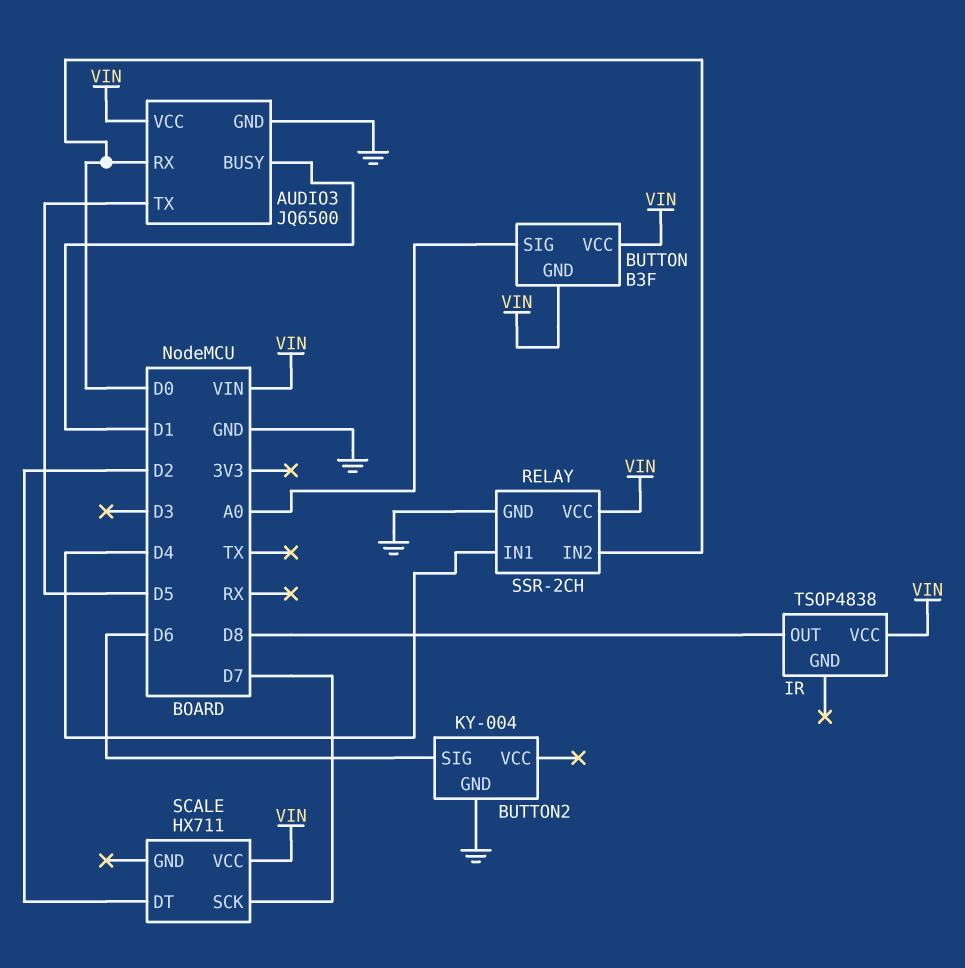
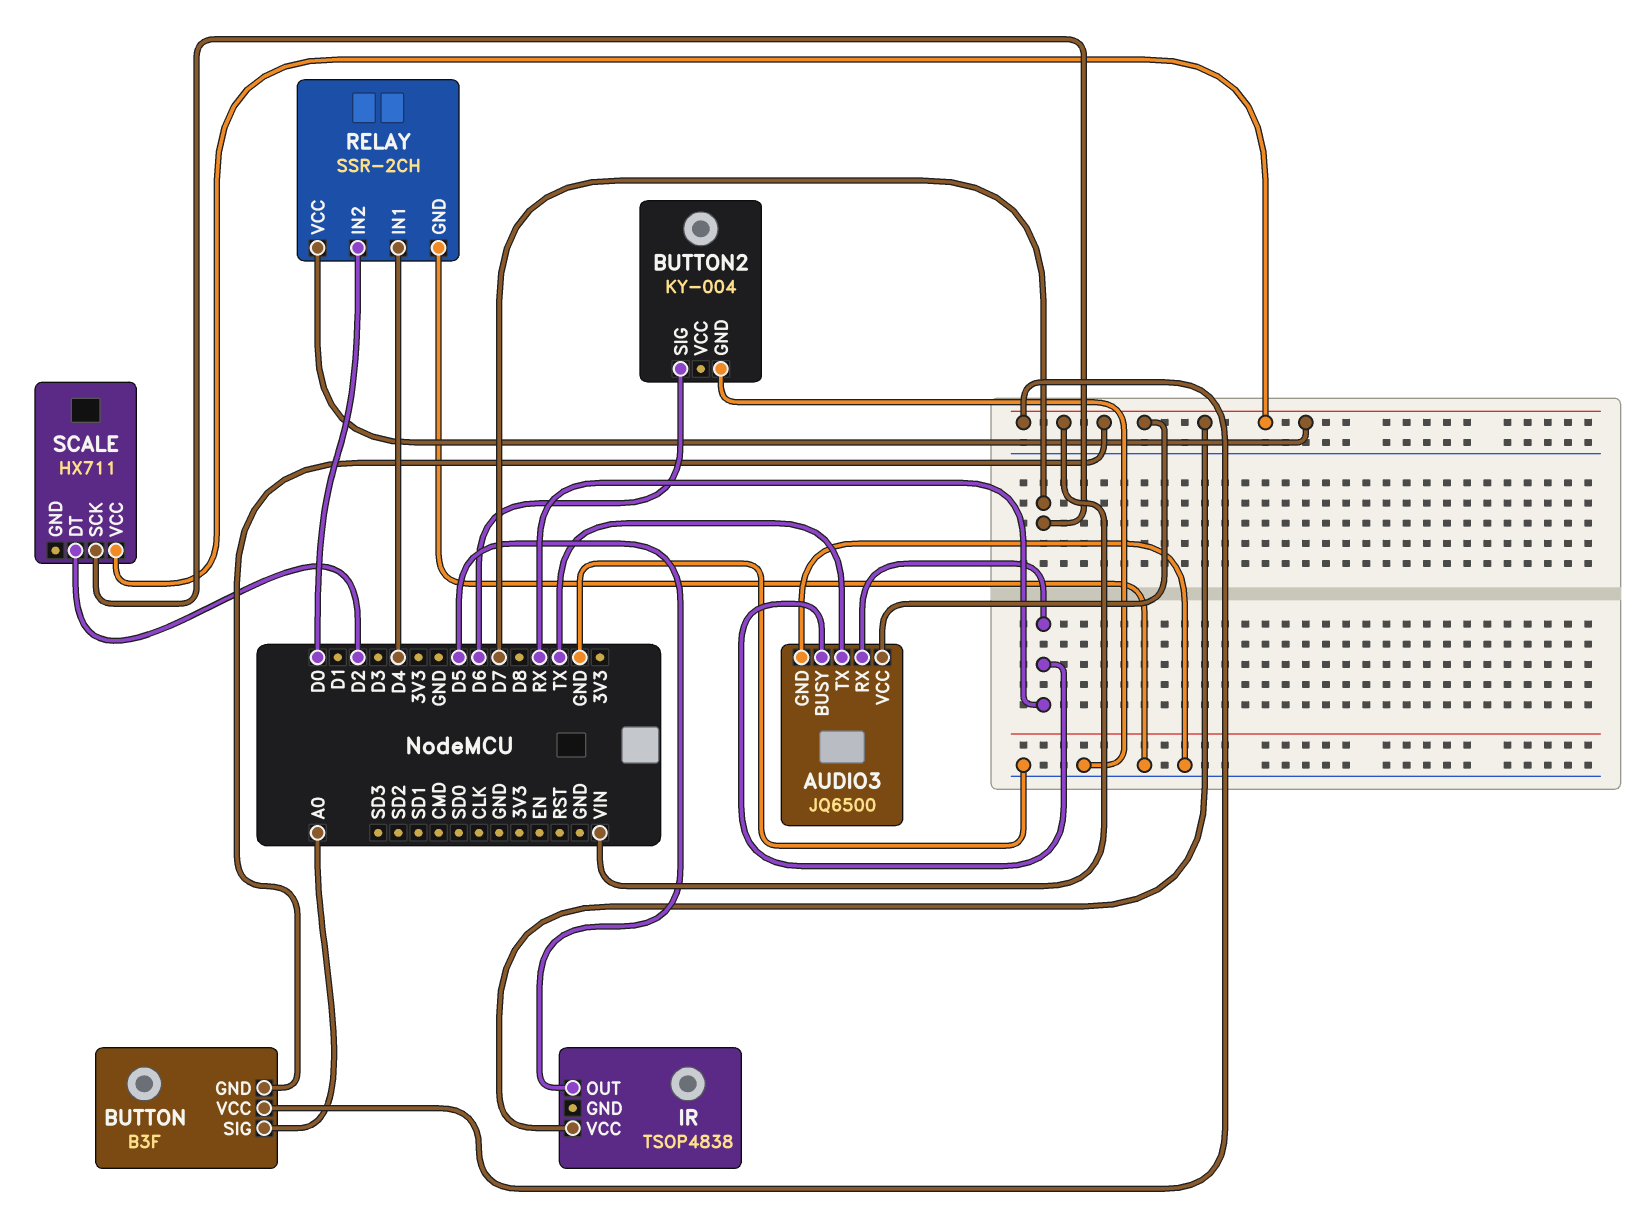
AUDIO3 pin BUSY: D1 -> RX
AUDIO3 pin RX: D0 -> RX
AUDIO3 pin TX: D5 -> TX
IR pin OUT: D8 -> D5

